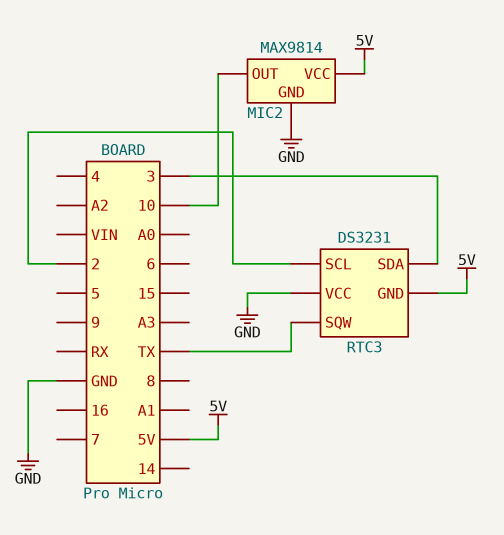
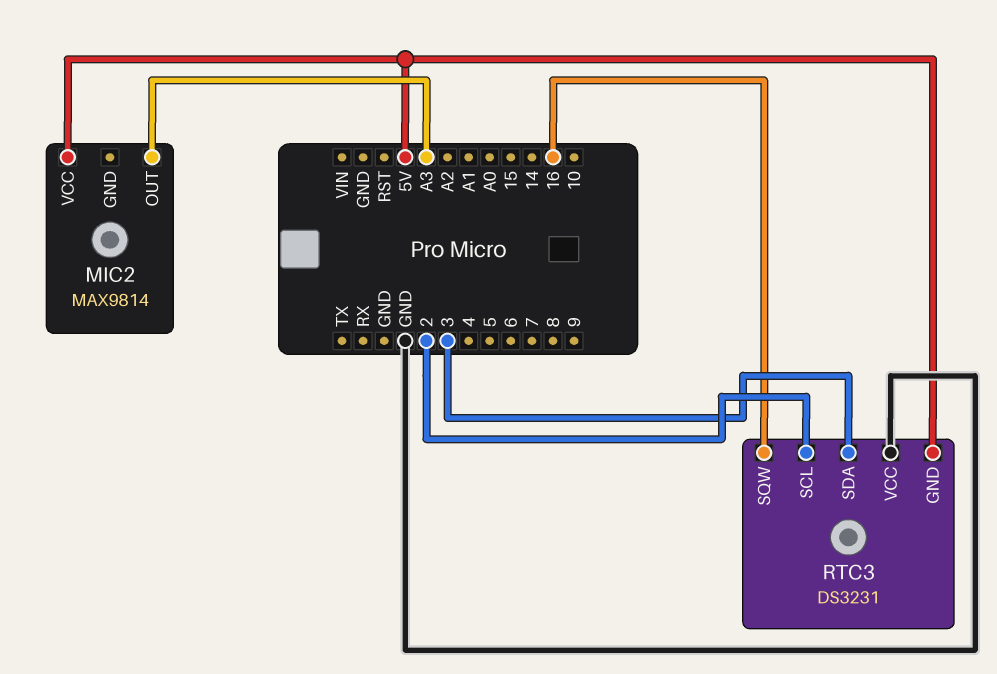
MIC2 pin GND: GND -> none
MIC2 pin OUT: 10 -> A3
RTC3 pin SQW: TX -> 16

